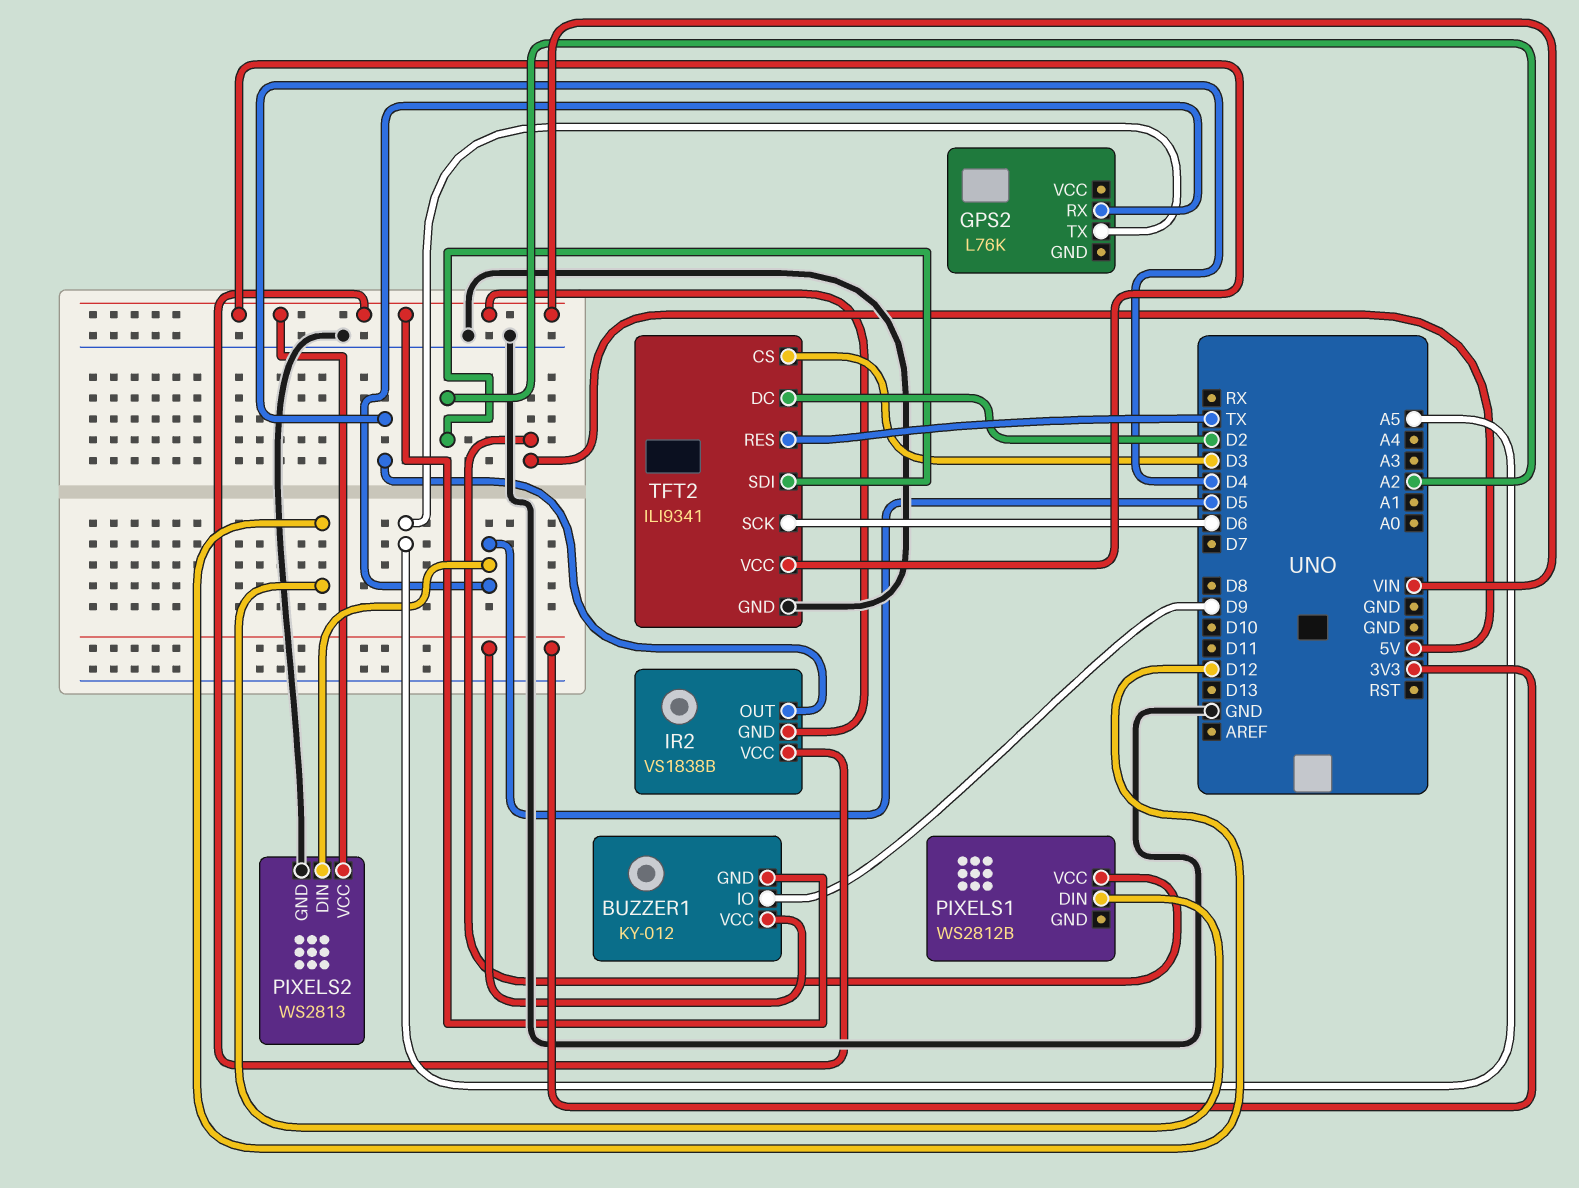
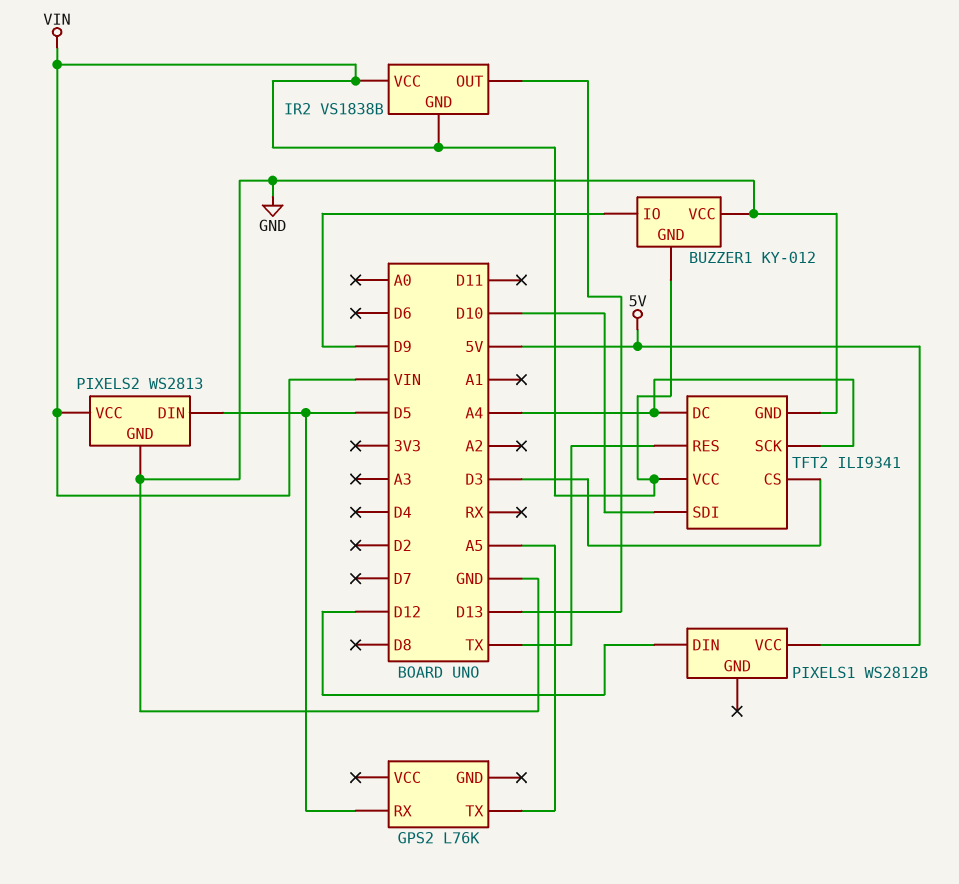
BUZZER1 pin VCC: 3V3 -> GND
IR2 pin OUT: D4 -> D13
TFT2 pin DC: D2 -> A4
TFT2 pin SCK: D6 -> A4
TFT2 pin SDI: A2 -> D10

